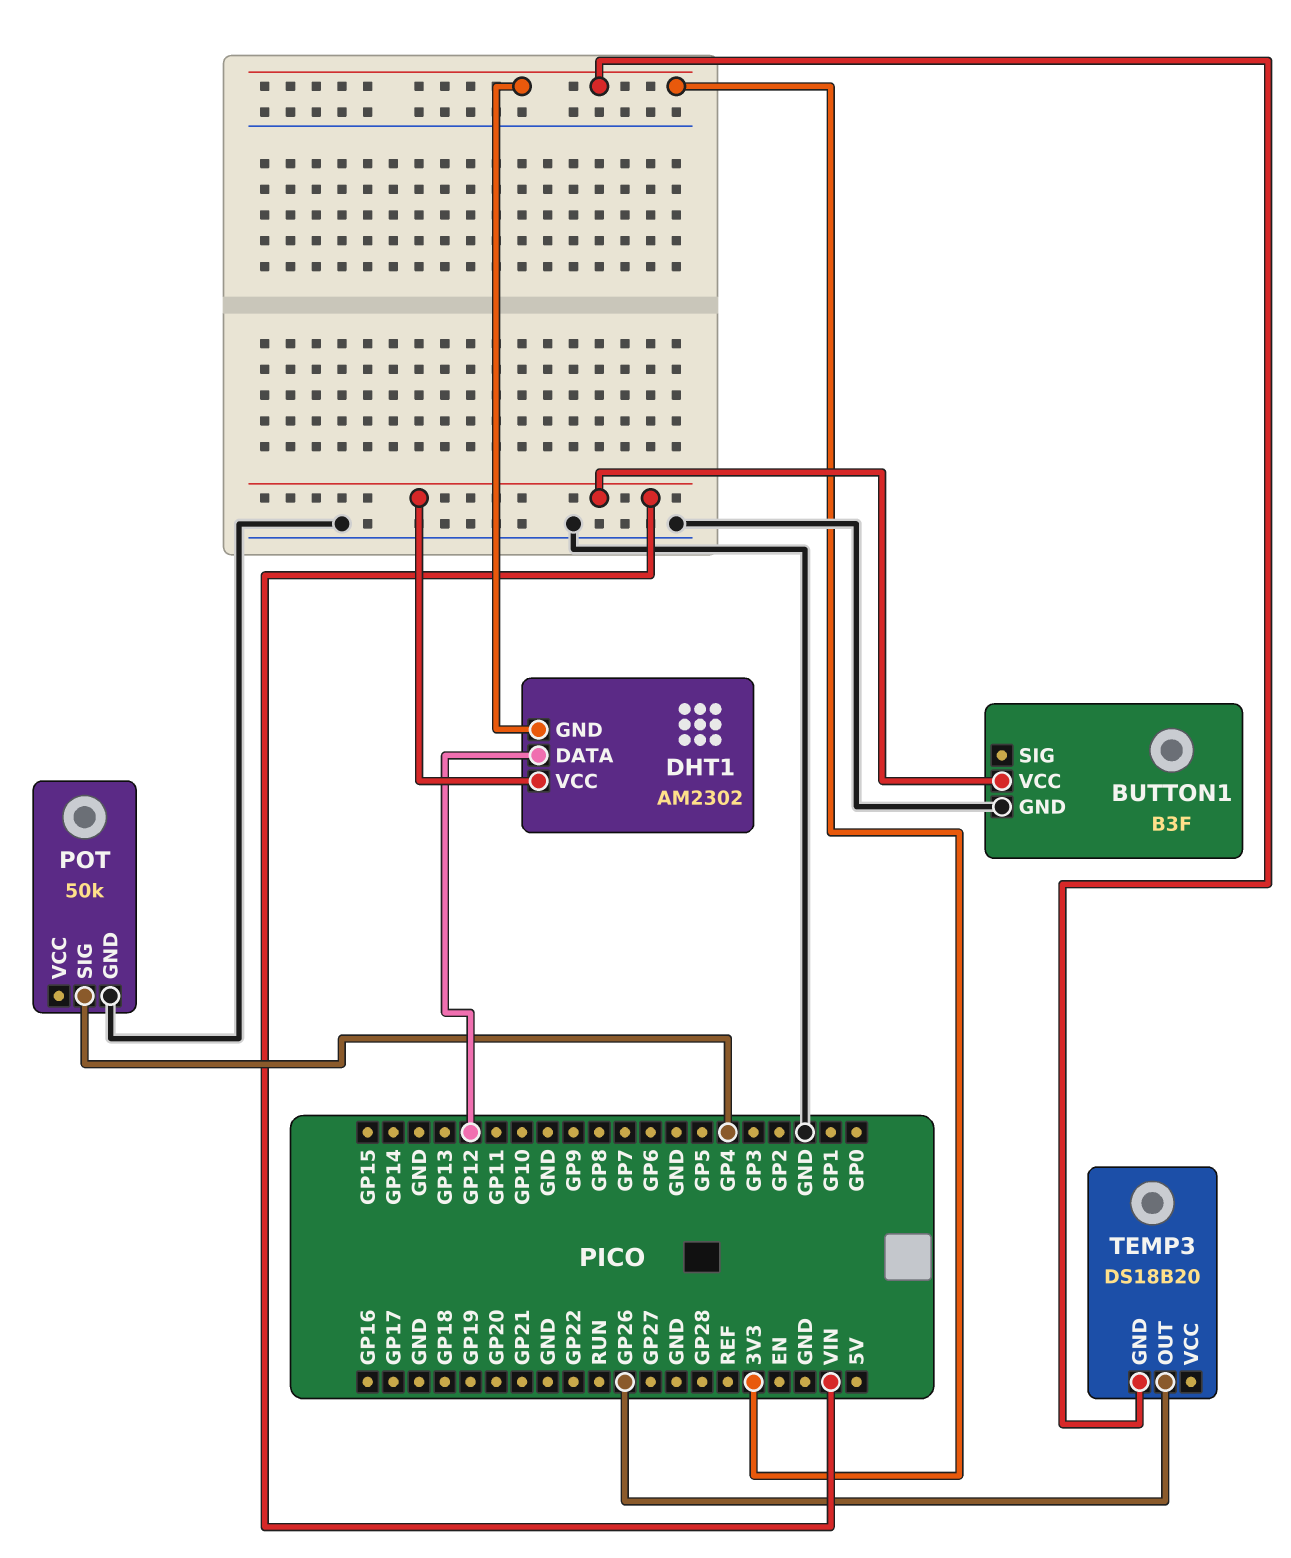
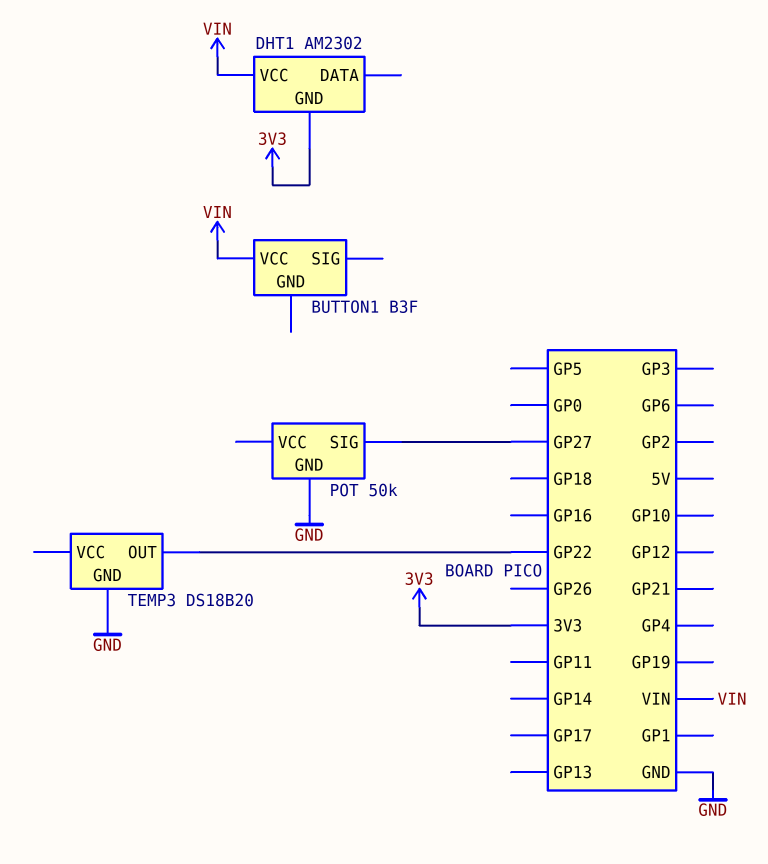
BUTTON1 pin GND: GND -> none
DHT1 pin DATA: GP12 -> none
POT pin SIG: GP4 -> GP27
TEMP3 pin GND: 3V3 -> GND
TEMP3 pin OUT: GP26 -> GP22

